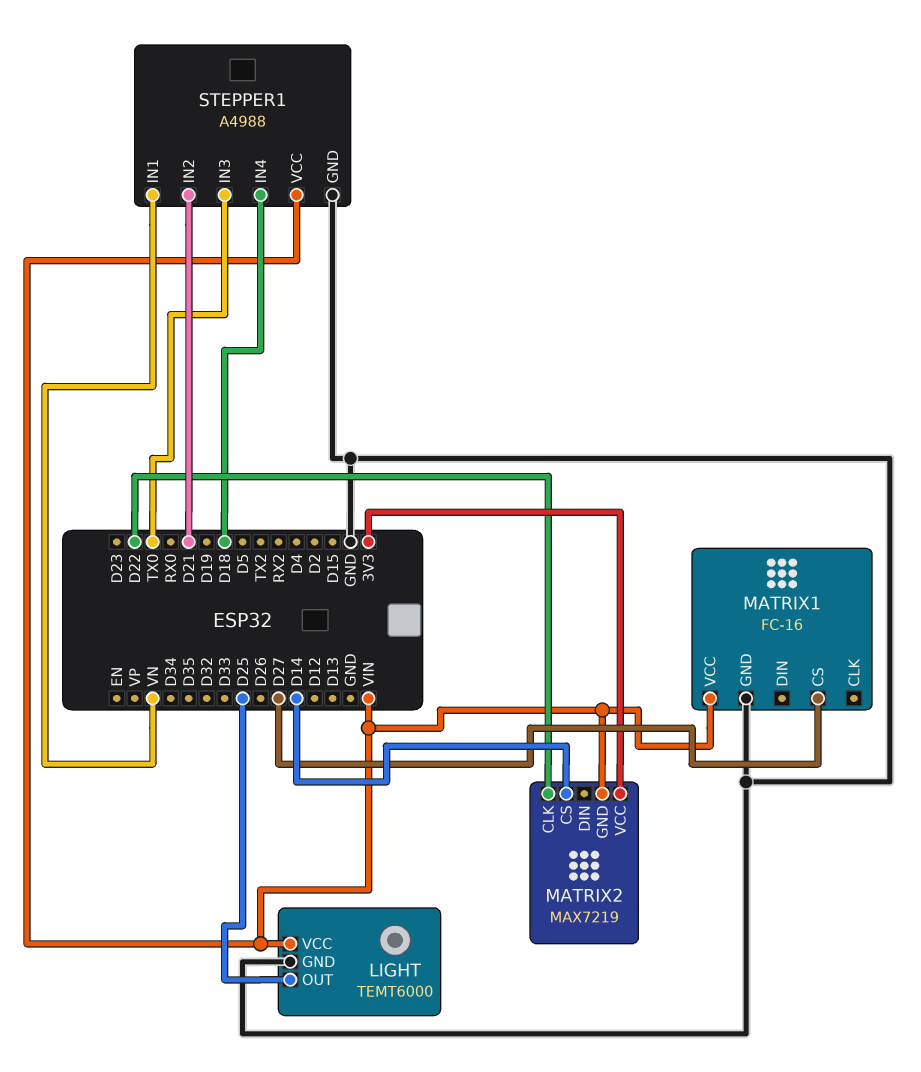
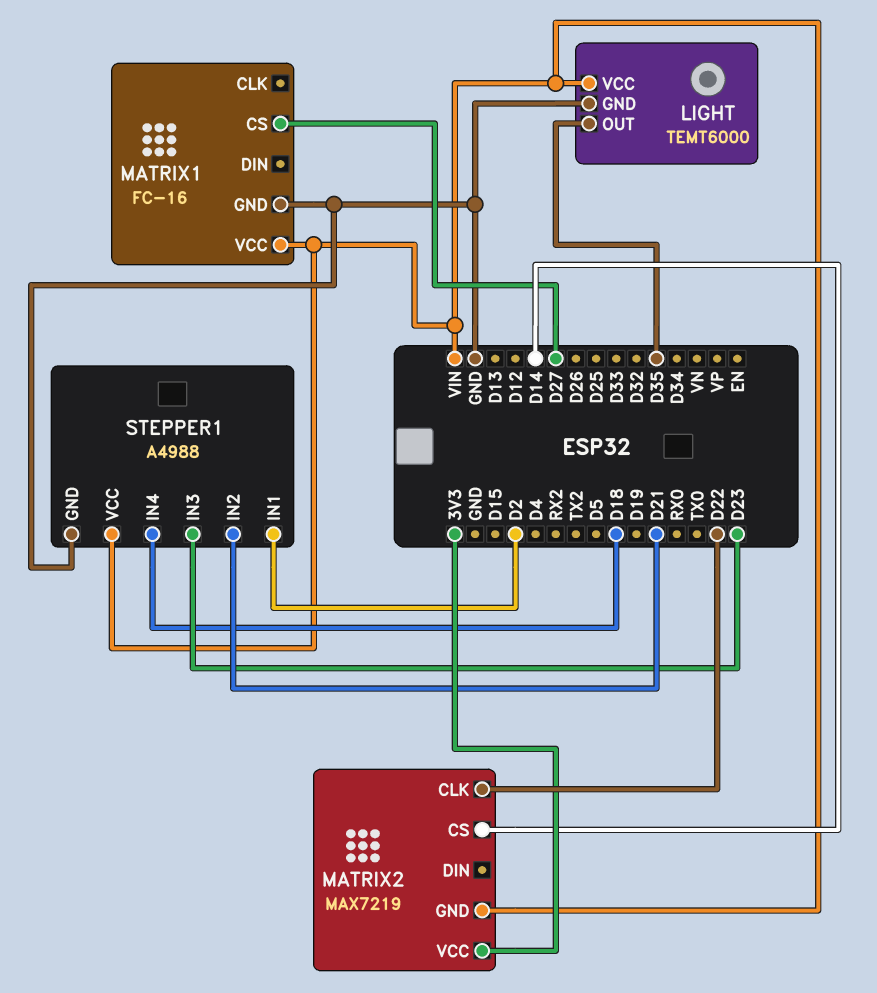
LIGHT pin OUT: D25 -> D35
STEPPER1 pin IN1: VN -> D2
STEPPER1 pin IN3: TX0 -> D23

